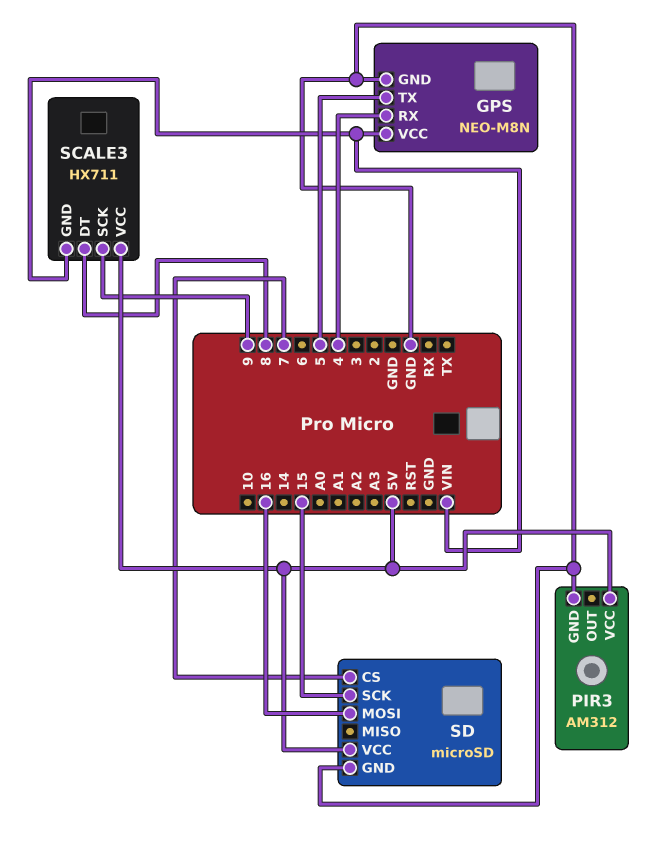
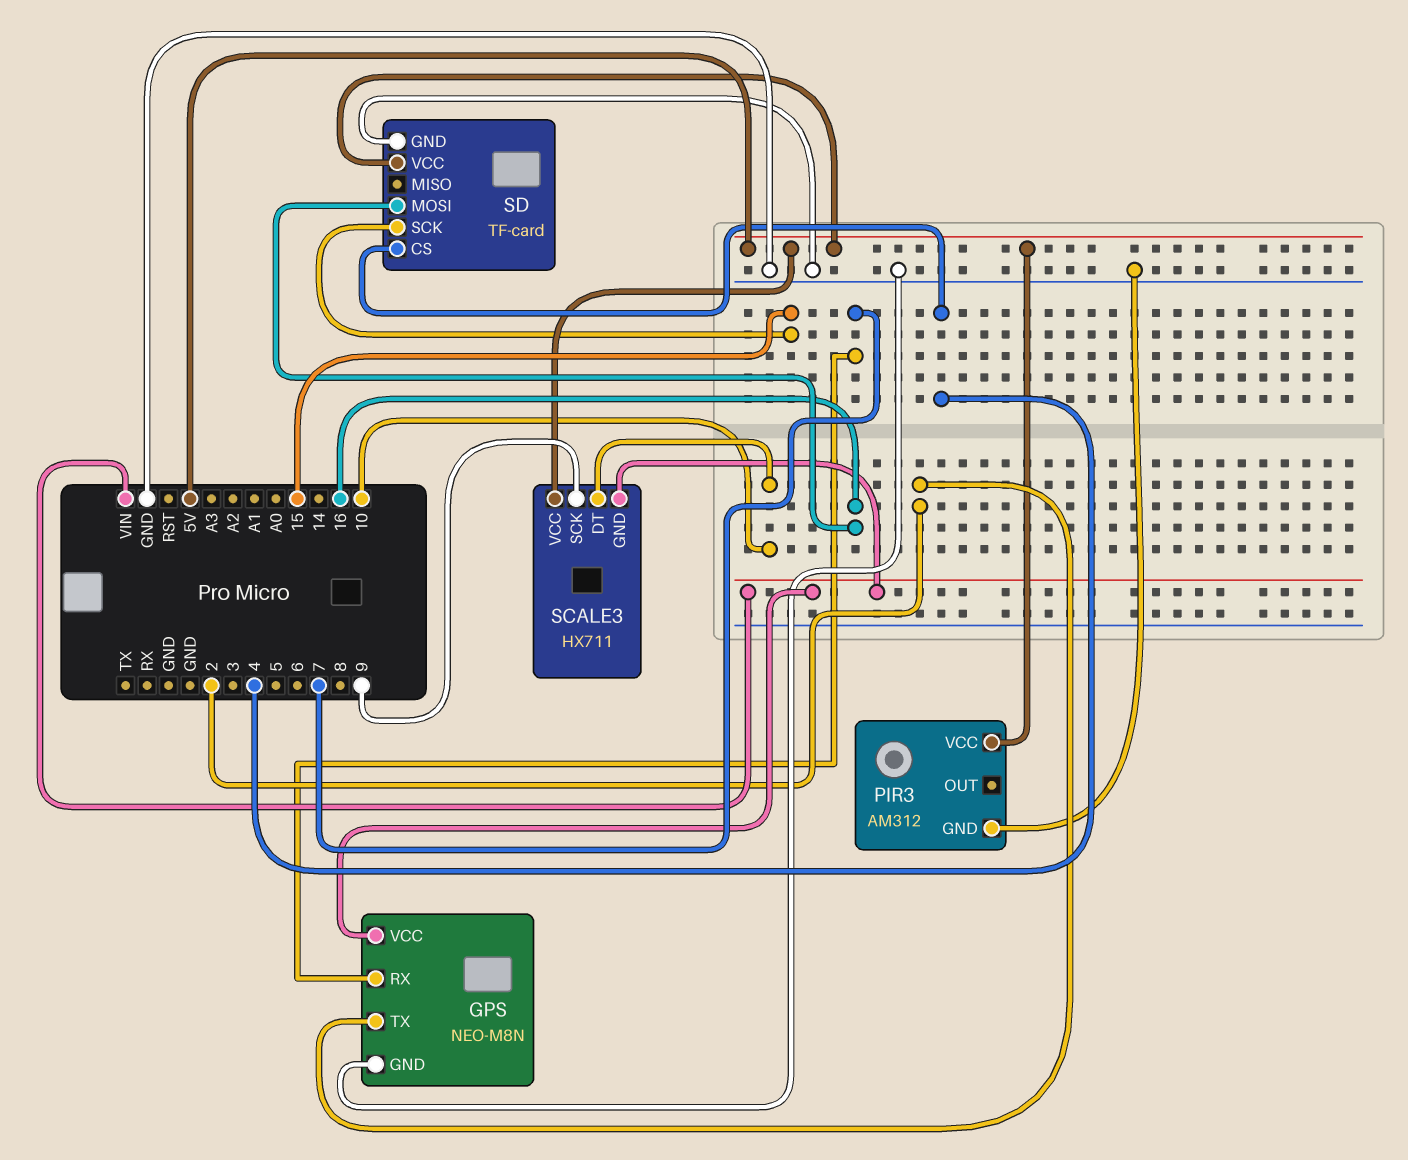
GPS pin RX: 4 -> 7
GPS pin TX: 5 -> 2
SCALE3 pin DT: 8 -> 10
SD: microSD -> TF-card
SD pin CS: 7 -> 4

